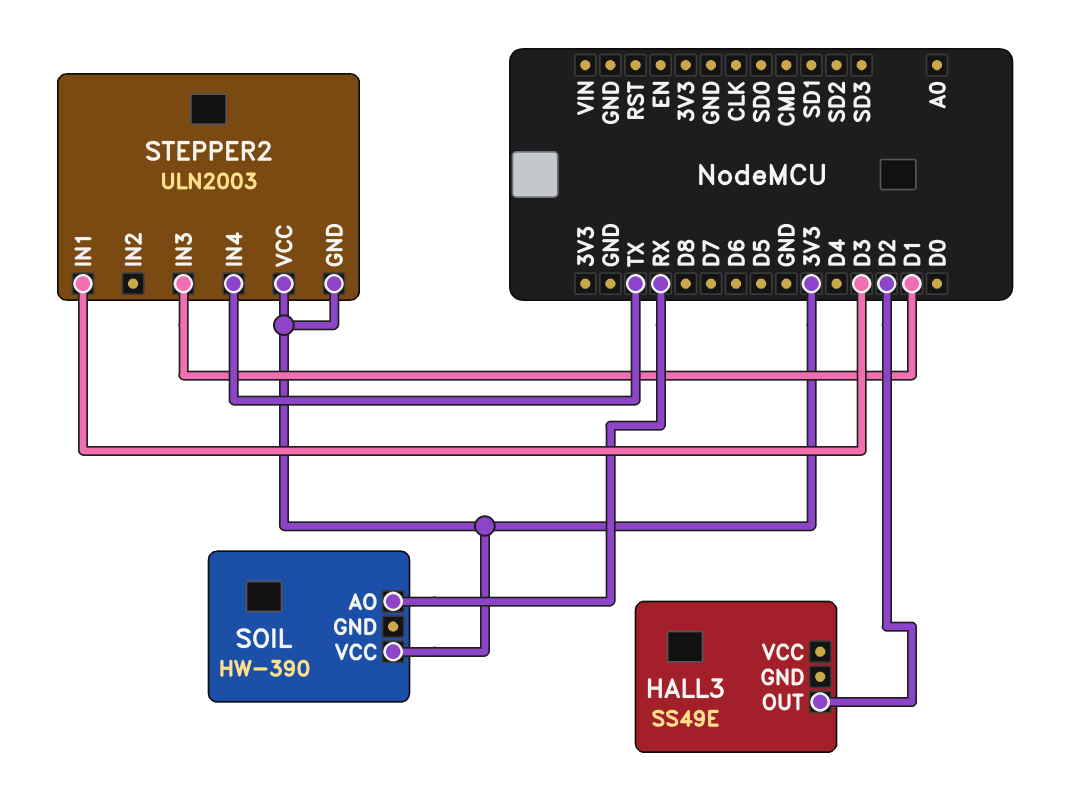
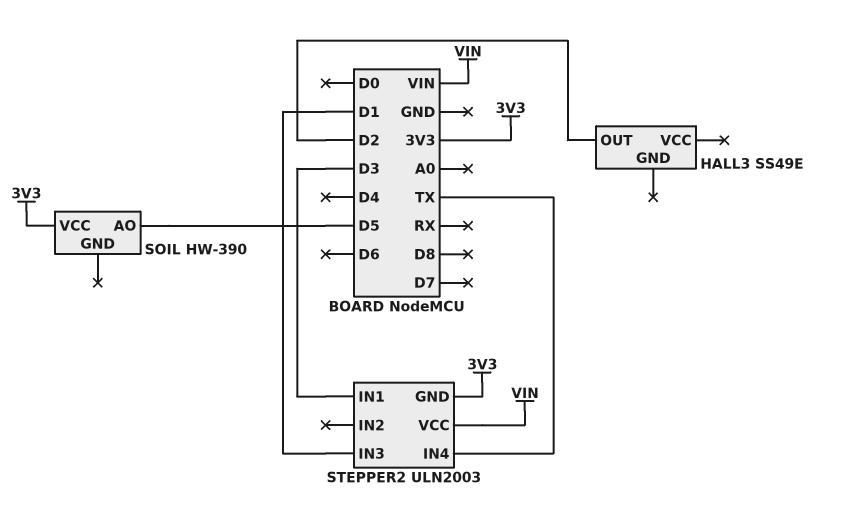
SOIL pin AO: RX -> D5
STEPPER2 pin VCC: 3V3 -> VIN

